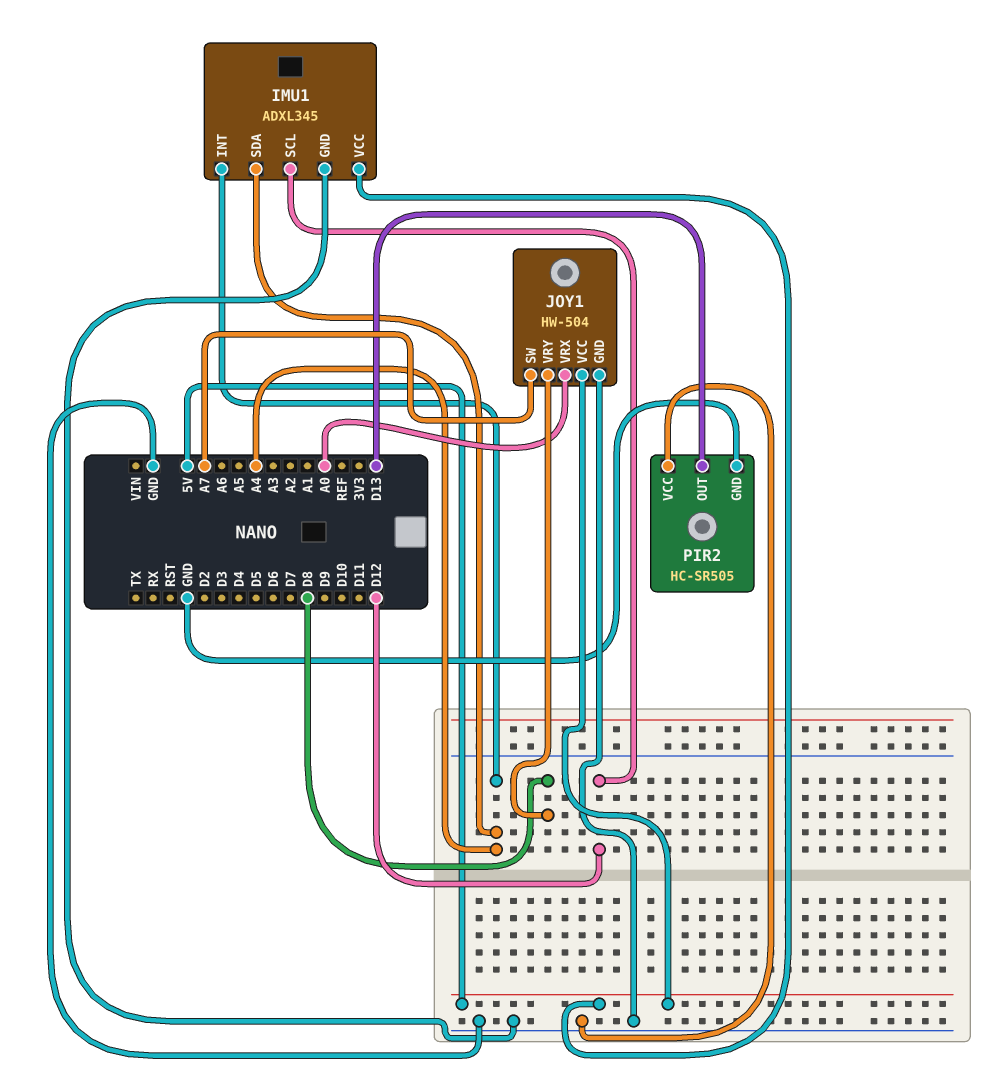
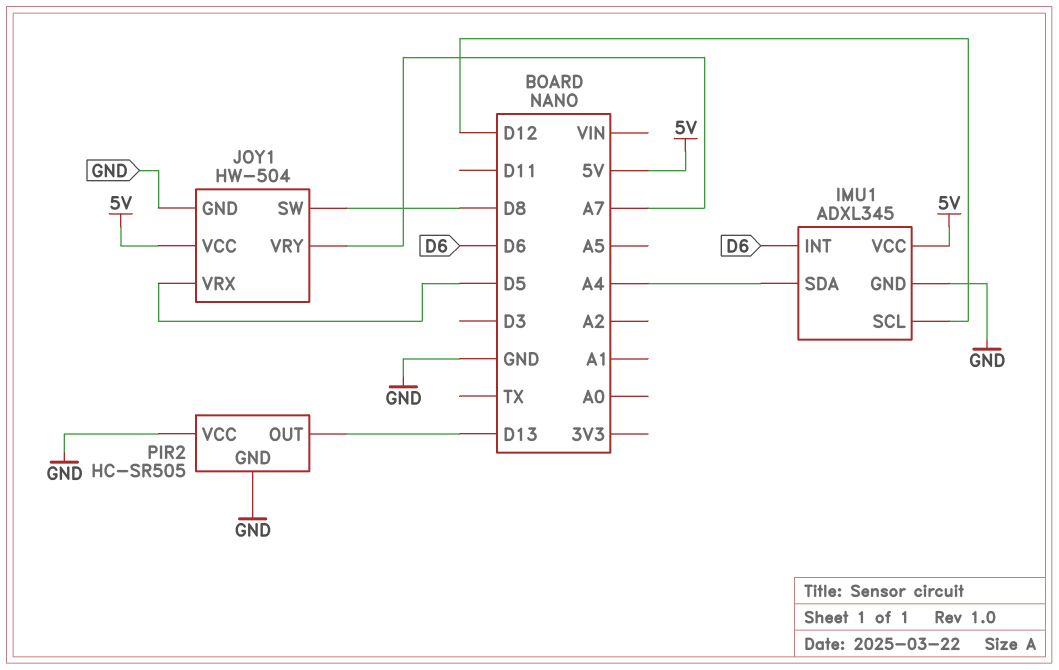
IMU1 pin INT: A4 -> D6
JOY1 pin SW: A7 -> D8
JOY1 pin VRX: A0 -> D5
JOY1 pin VRY: D8 -> A7

